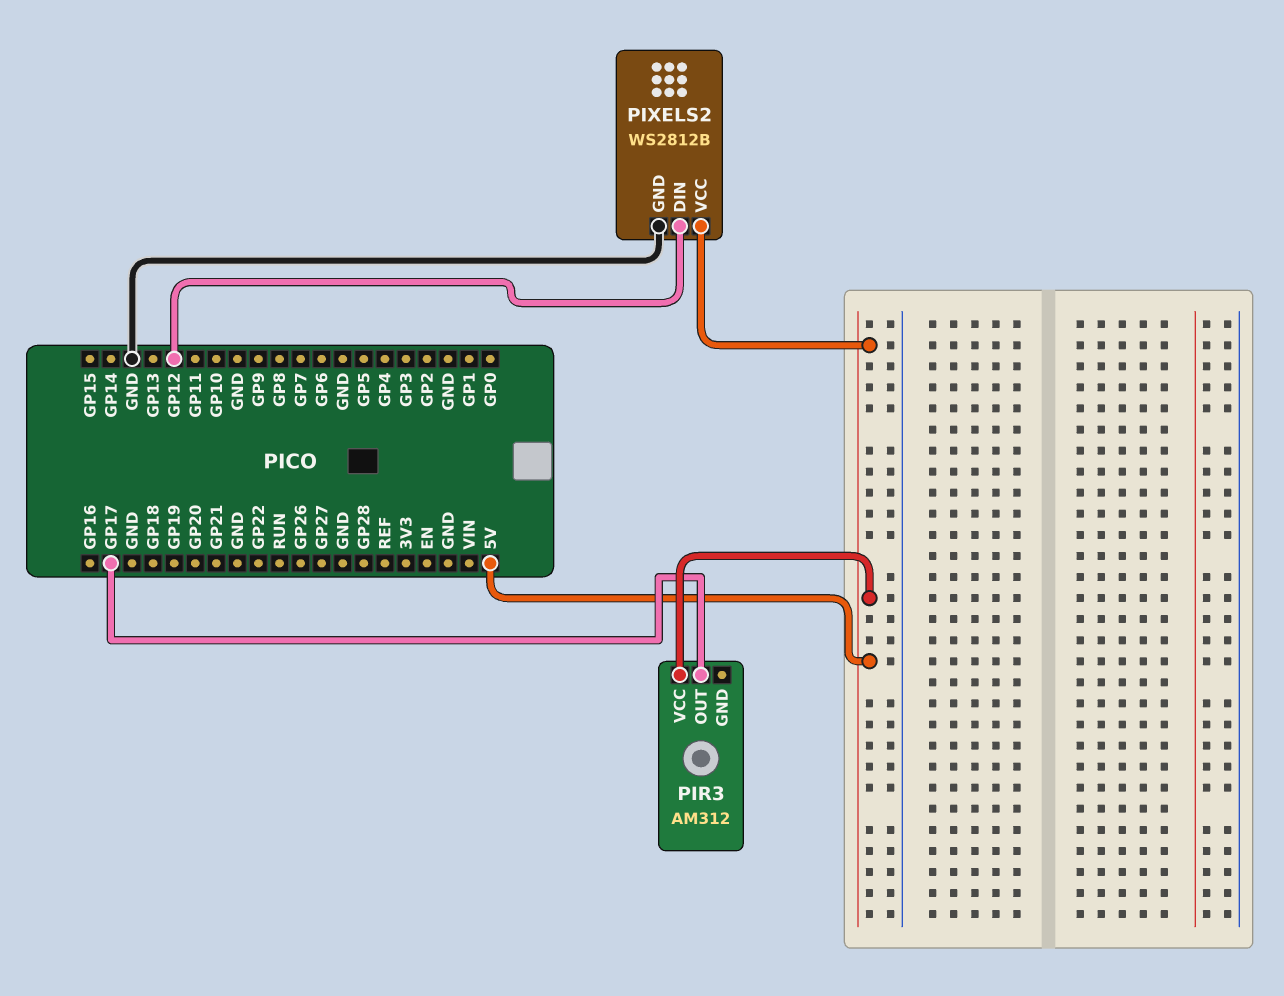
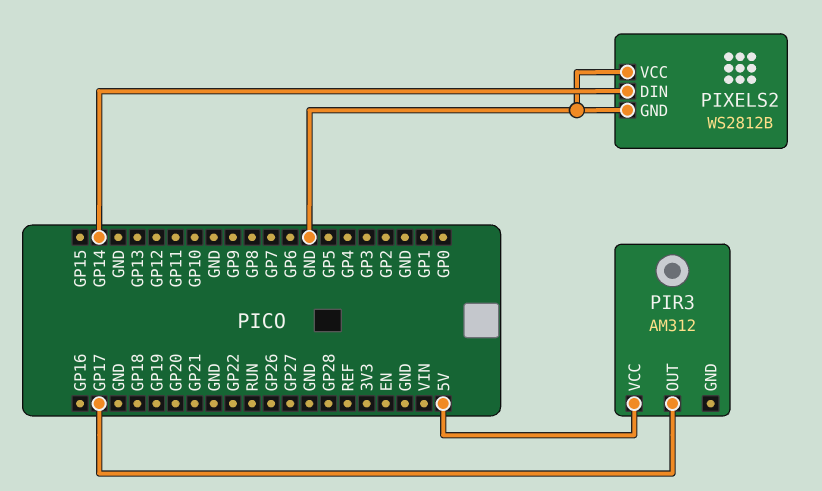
PIXELS2 pin DIN: GP12 -> GP14
PIXELS2 pin VCC: 5V -> GND

